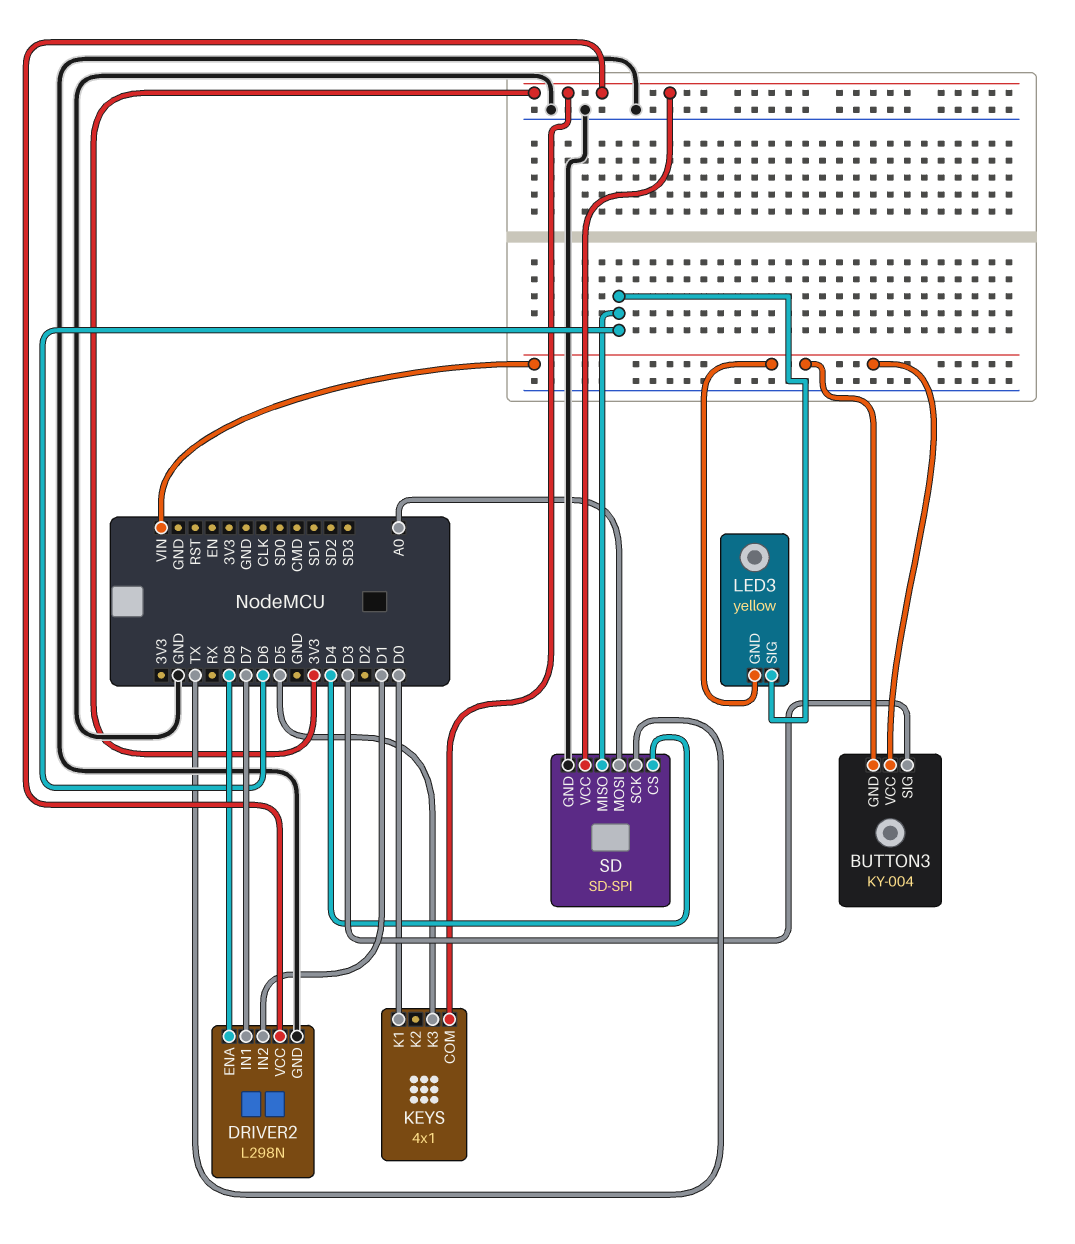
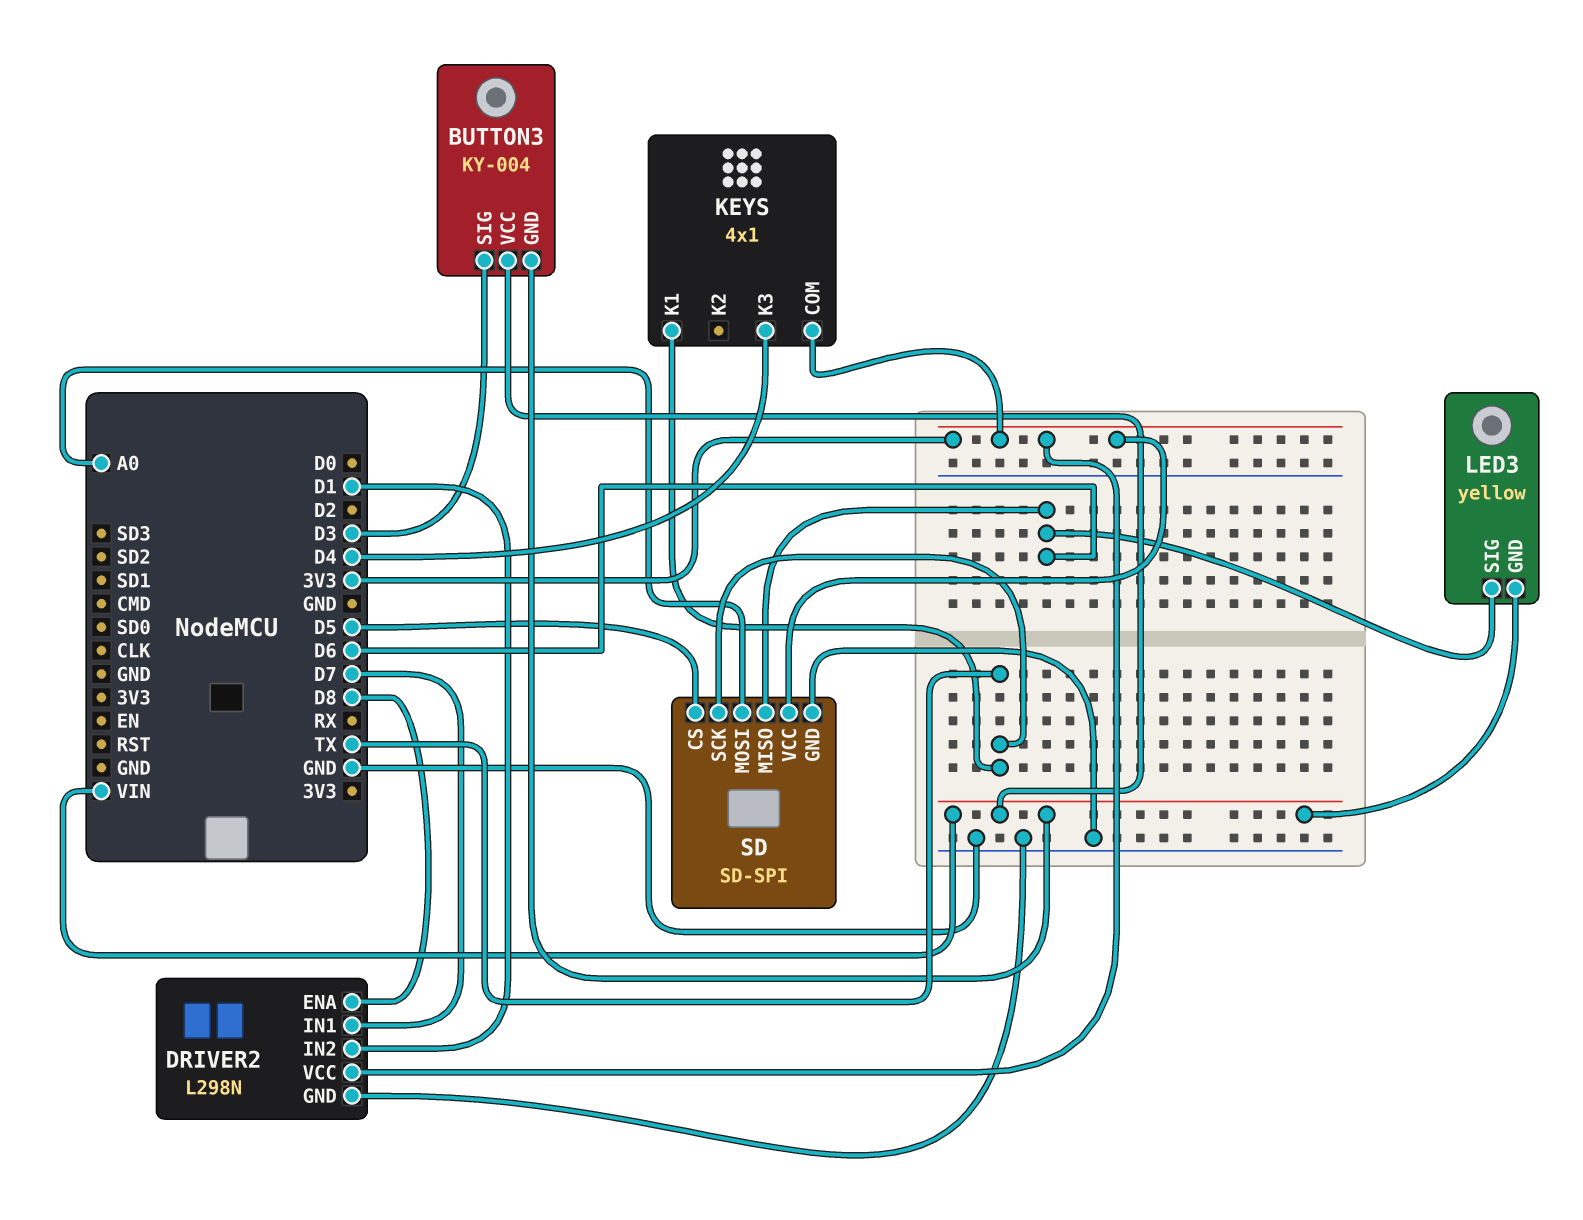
KEYS pin K1: D0 -> TX
KEYS pin K3: D5 -> D4
SD pin CS: D4 -> D5

